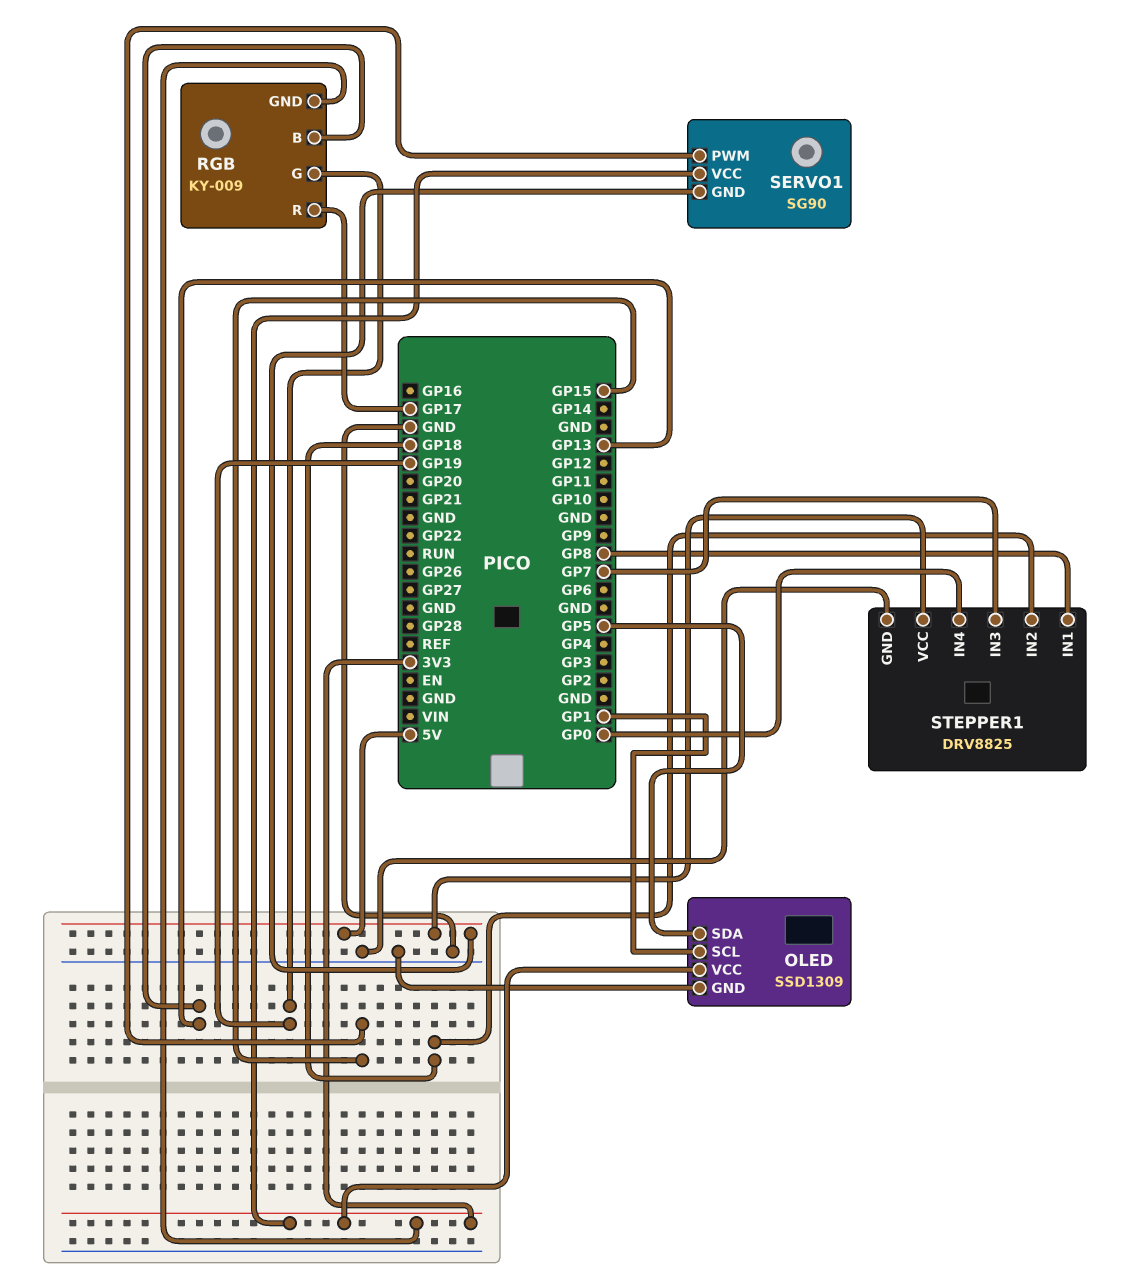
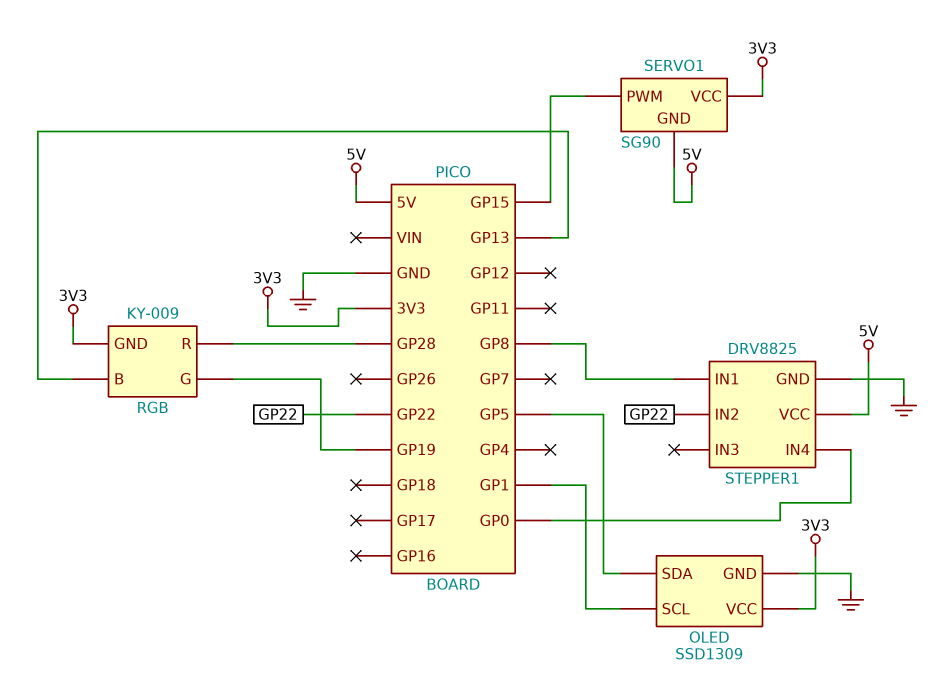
RGB pin R: GP17 -> GP28
STEPPER1 pin IN2: GP18 -> GP22
STEPPER1 pin IN3: GP7 -> none

